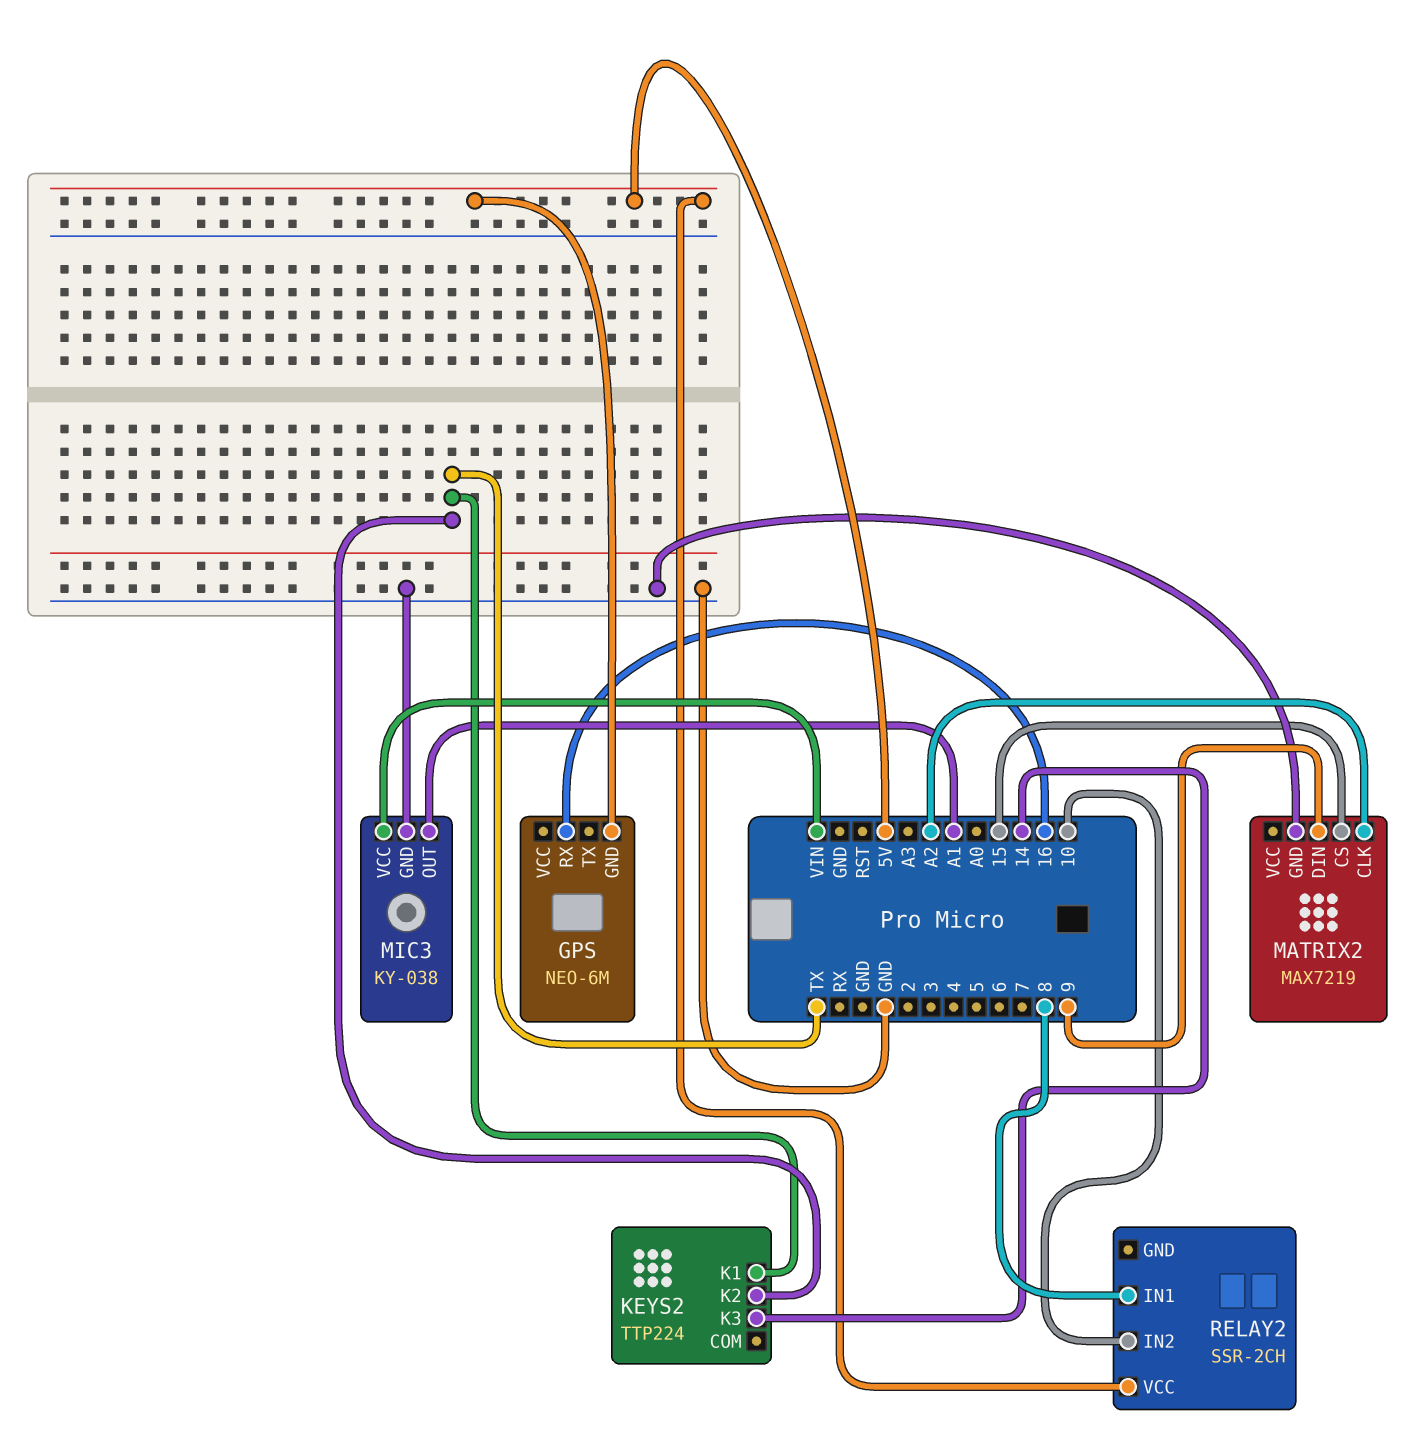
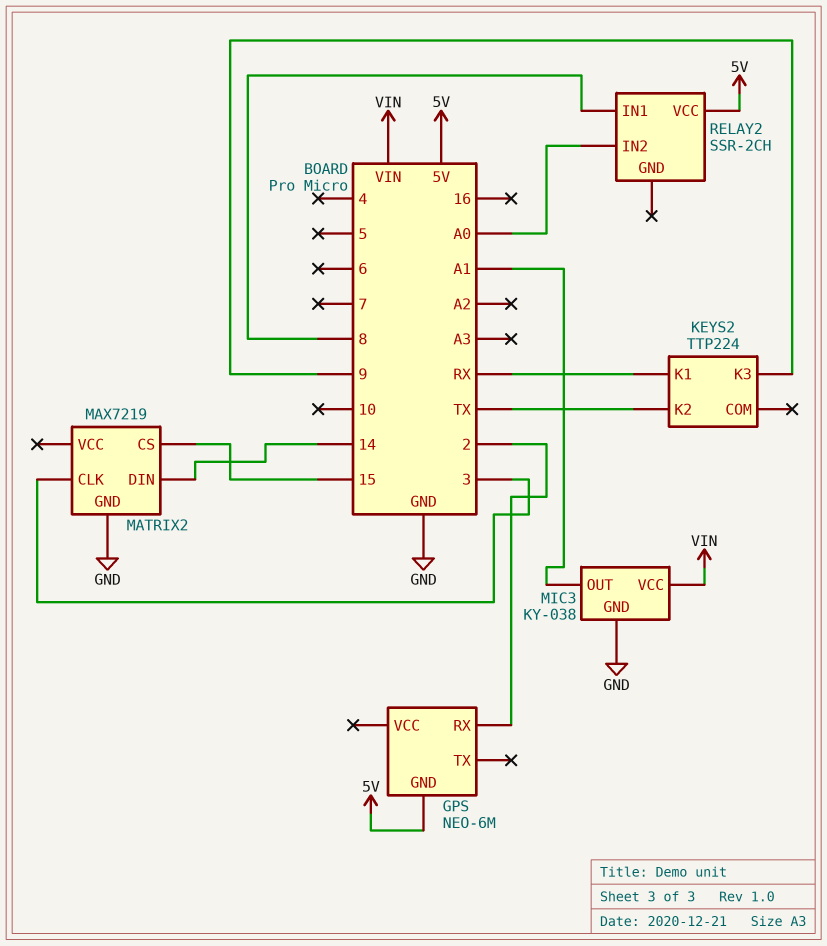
GPS pin RX: 16 -> 2
KEYS2 pin K1: TX -> RX
KEYS2 pin K3: 14 -> 9
MATRIX2 pin CLK: A2 -> 3
MATRIX2 pin DIN: 9 -> 14
RELAY2 pin IN2: 10 -> A0

